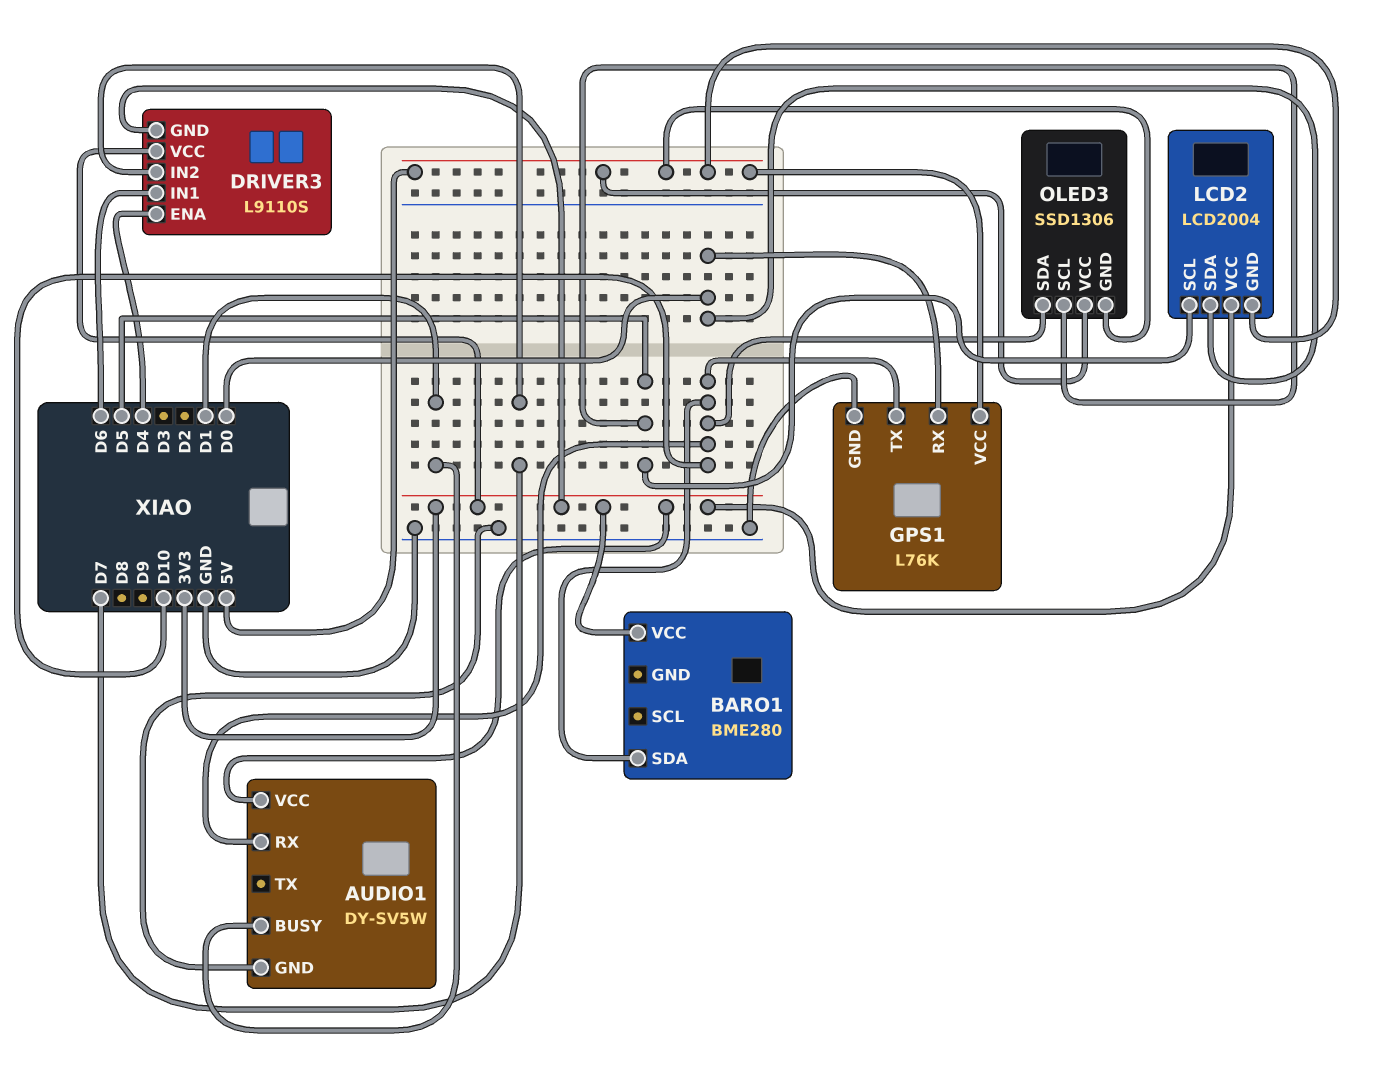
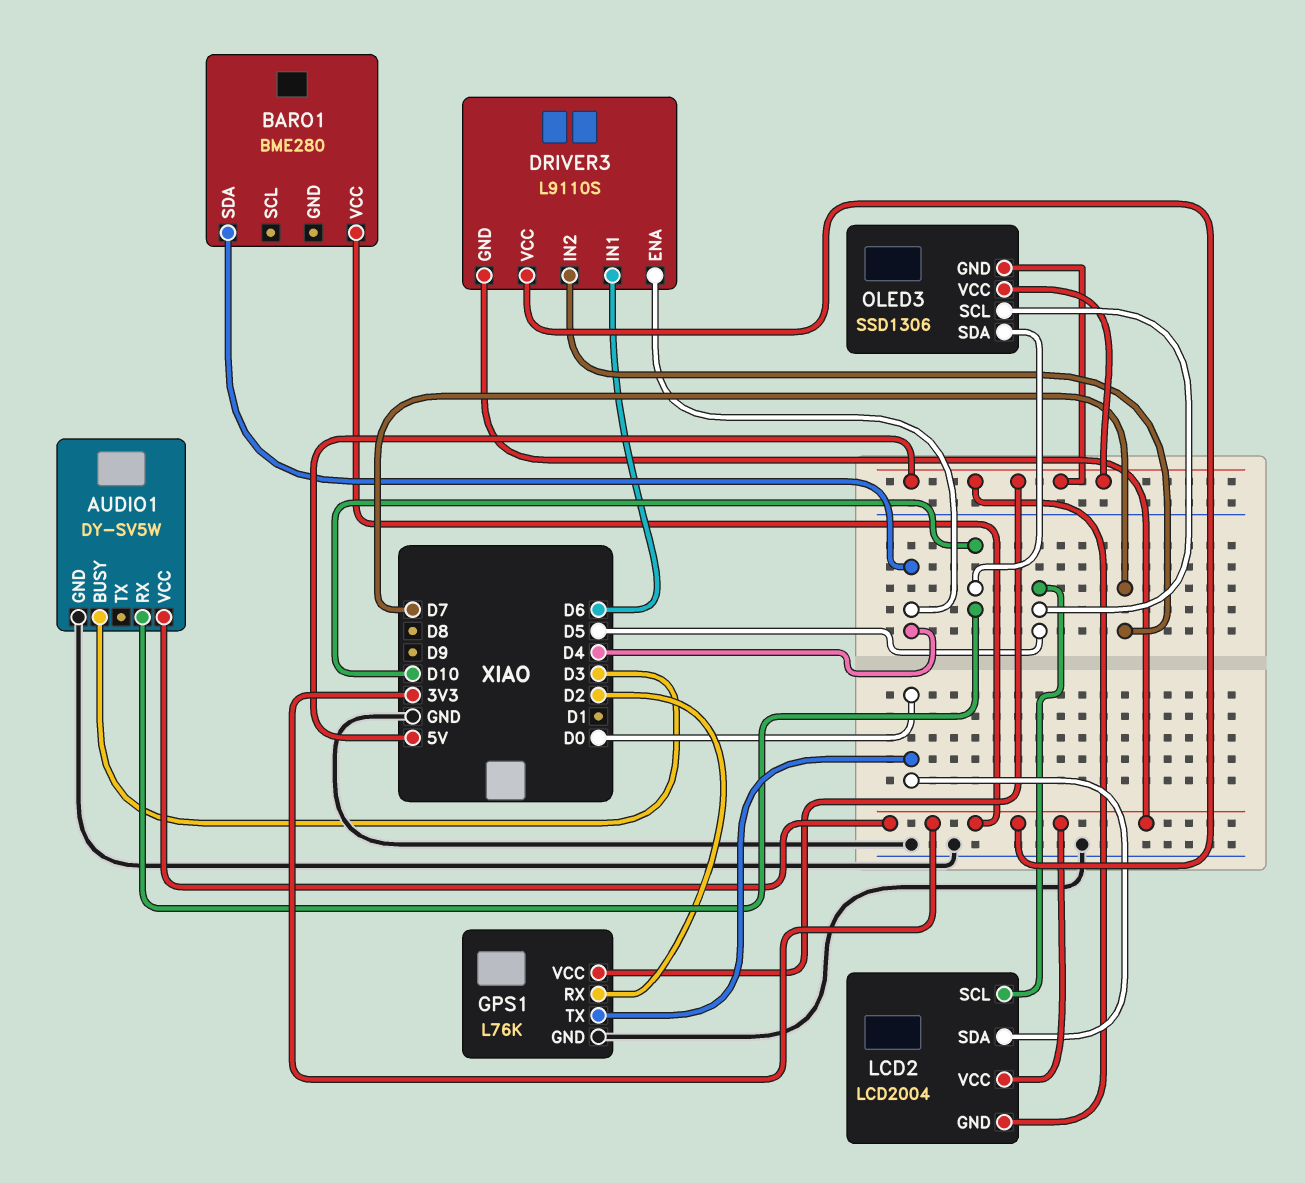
AUDIO1 pin BUSY: D1 -> D3
BARO1 pin SDA: D10 -> D4
GPS1 pin RX: D0 -> D2
GPS1 pin TX: D10 -> D0

